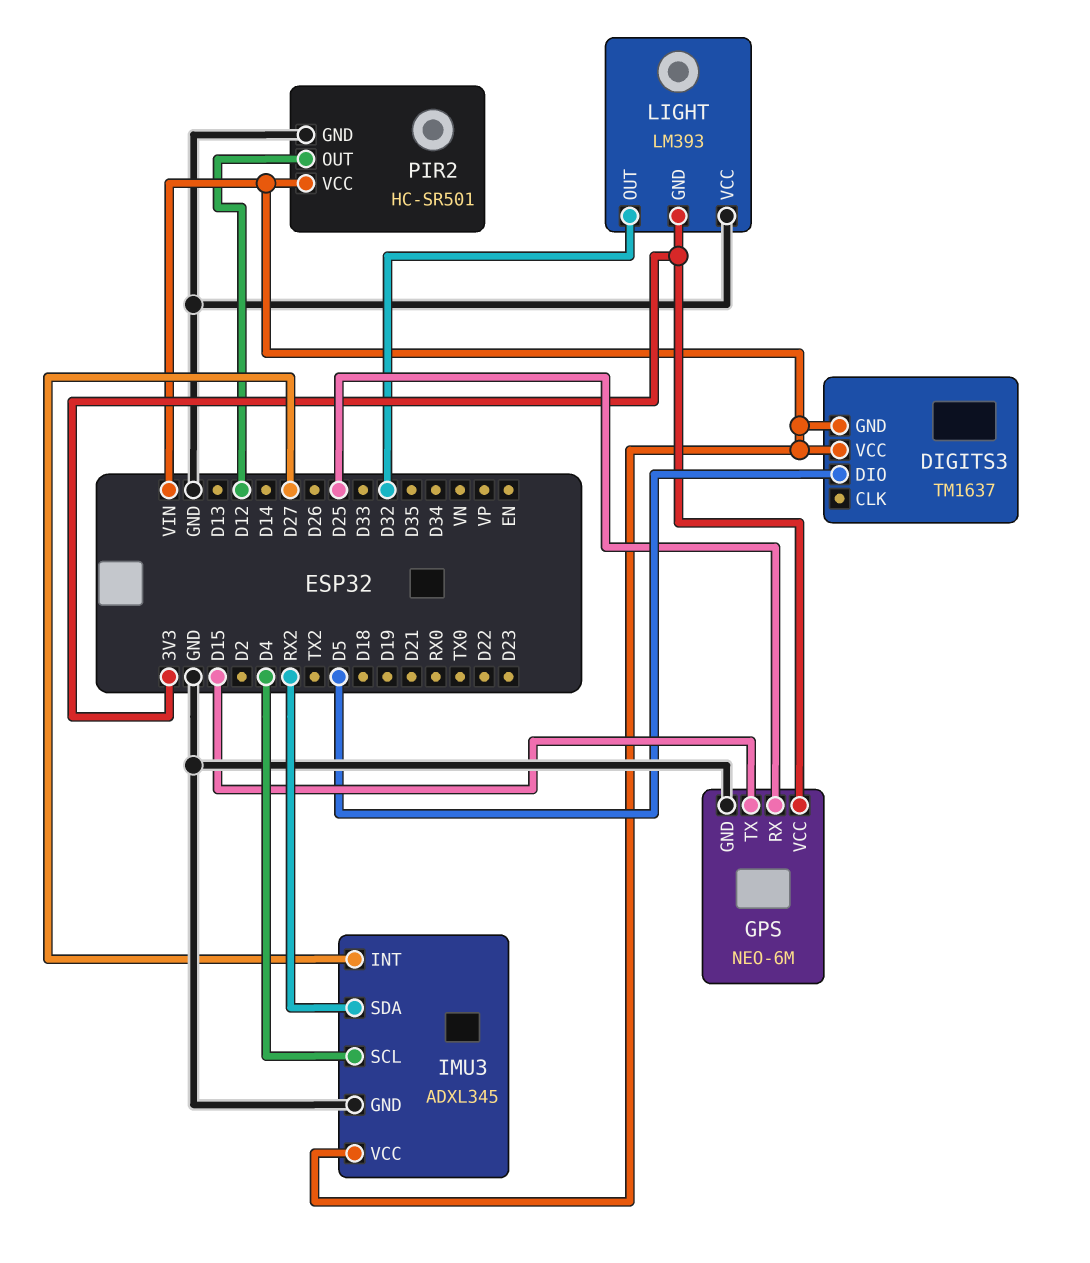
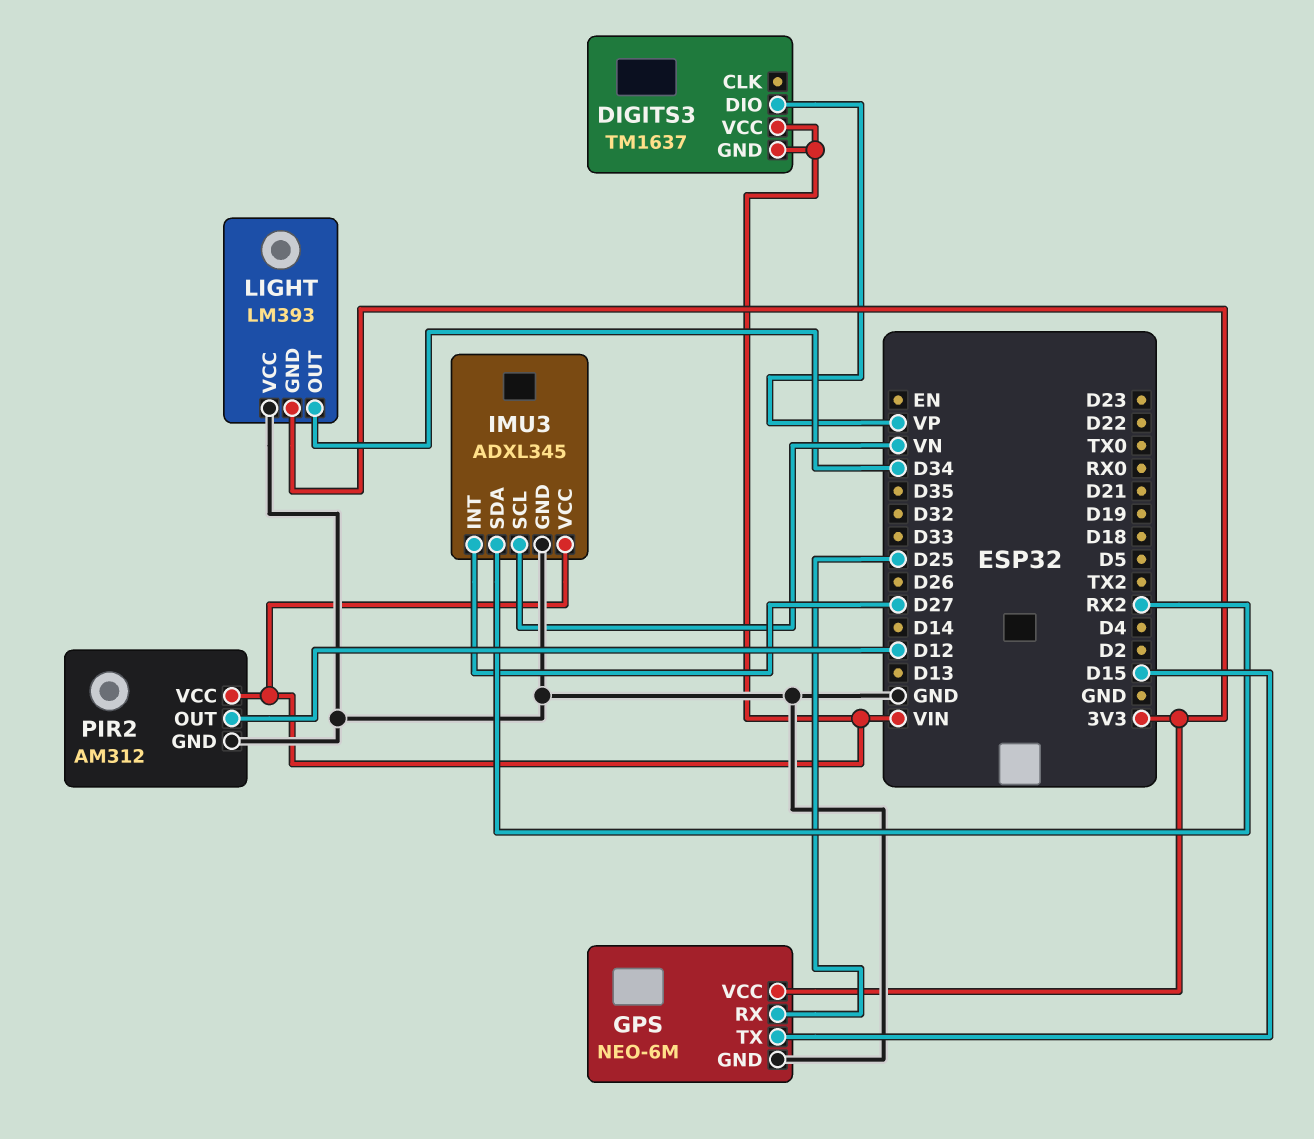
DIGITS3 pin DIO: D5 -> VP
IMU3 pin SCL: D4 -> VN
LIGHT pin OUT: D32 -> D34
PIR2: HC-SR501 -> AM312

